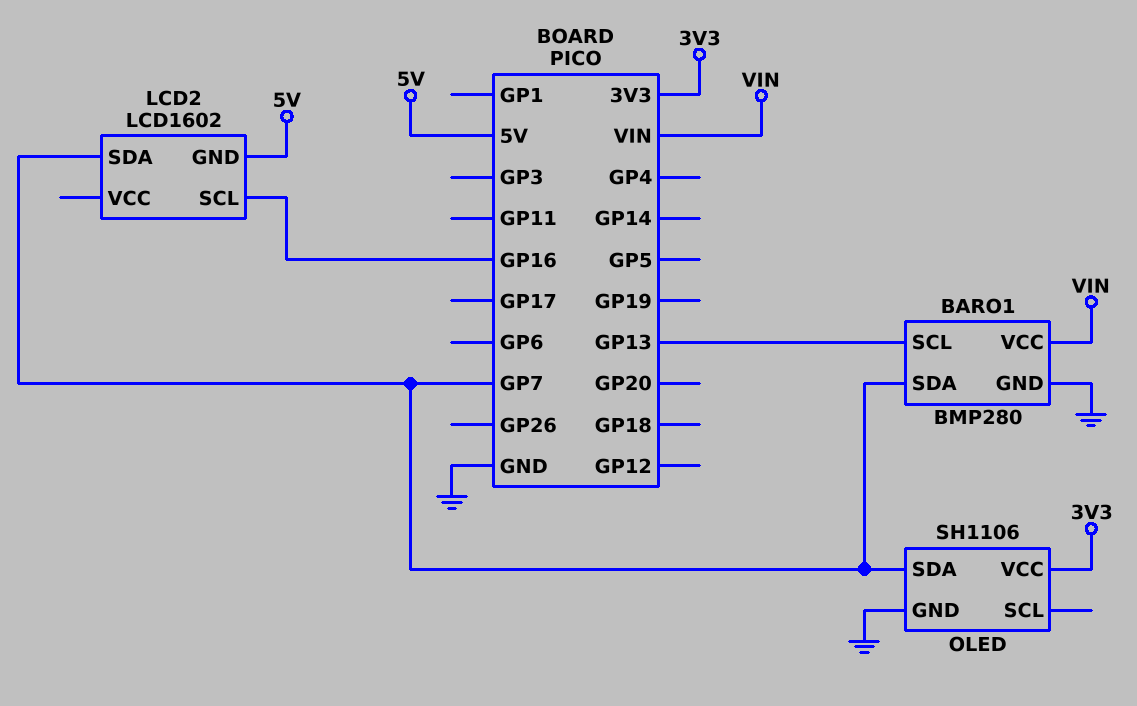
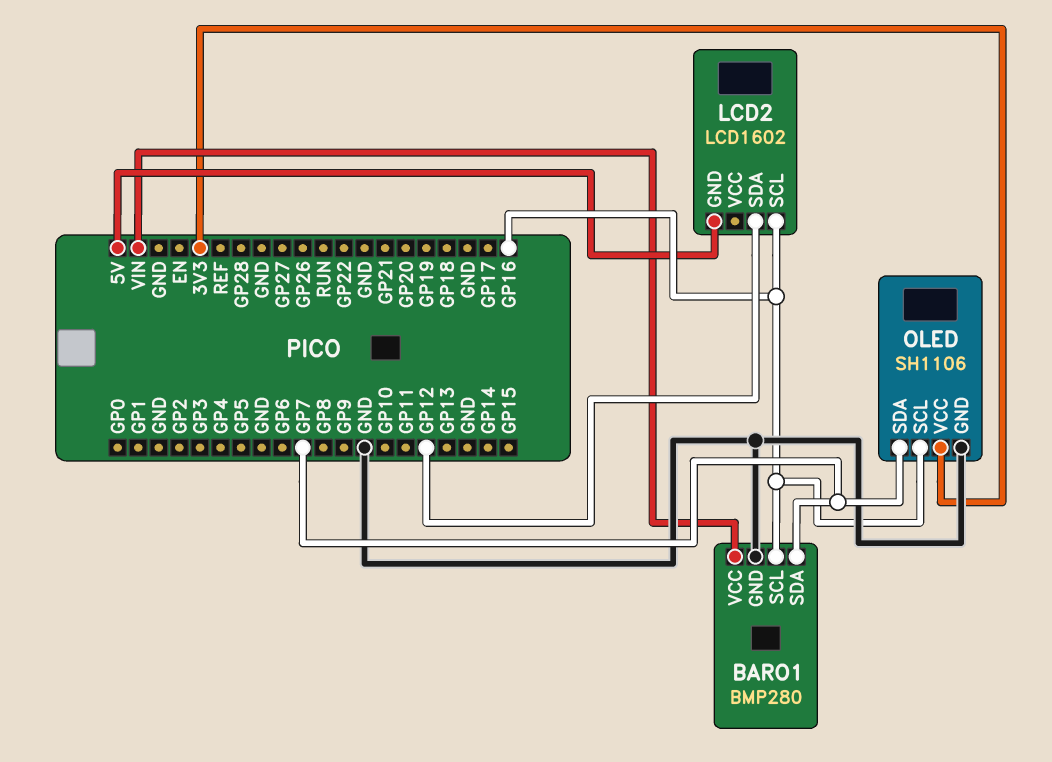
BARO1 pin SCL: GP13 -> GP16
LCD2 pin SDA: GP7 -> GP12
OLED pin SCL: none -> GP16

